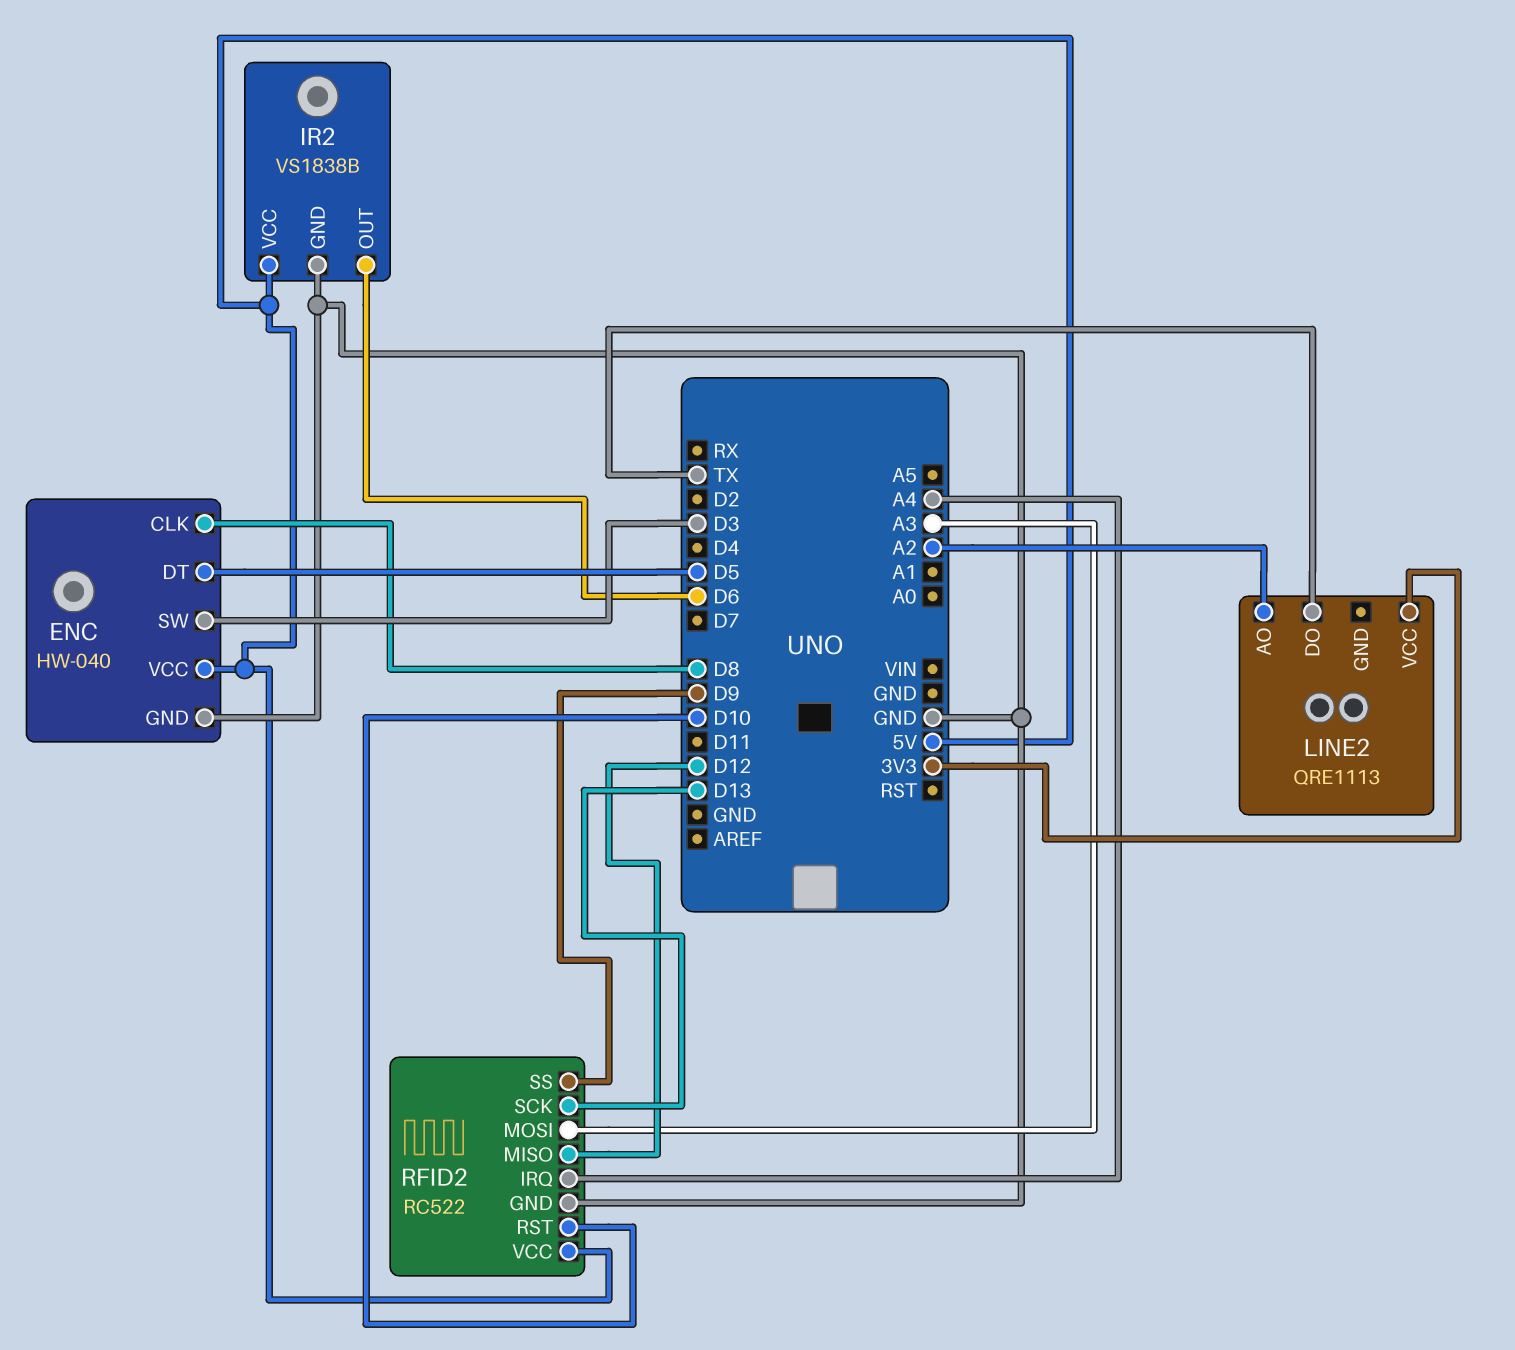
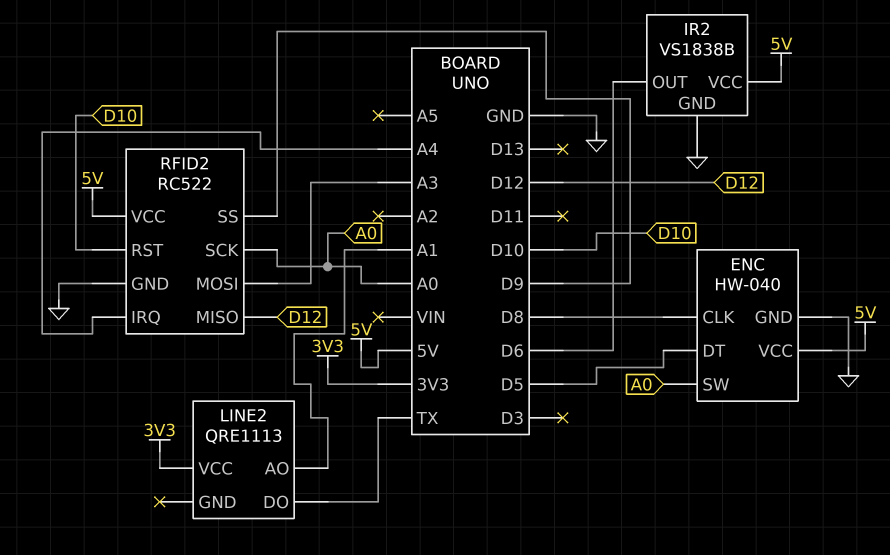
ENC pin SW: D3 -> A0
LINE2 pin AO: A2 -> A1
RFID2 pin SCK: D13 -> A0

